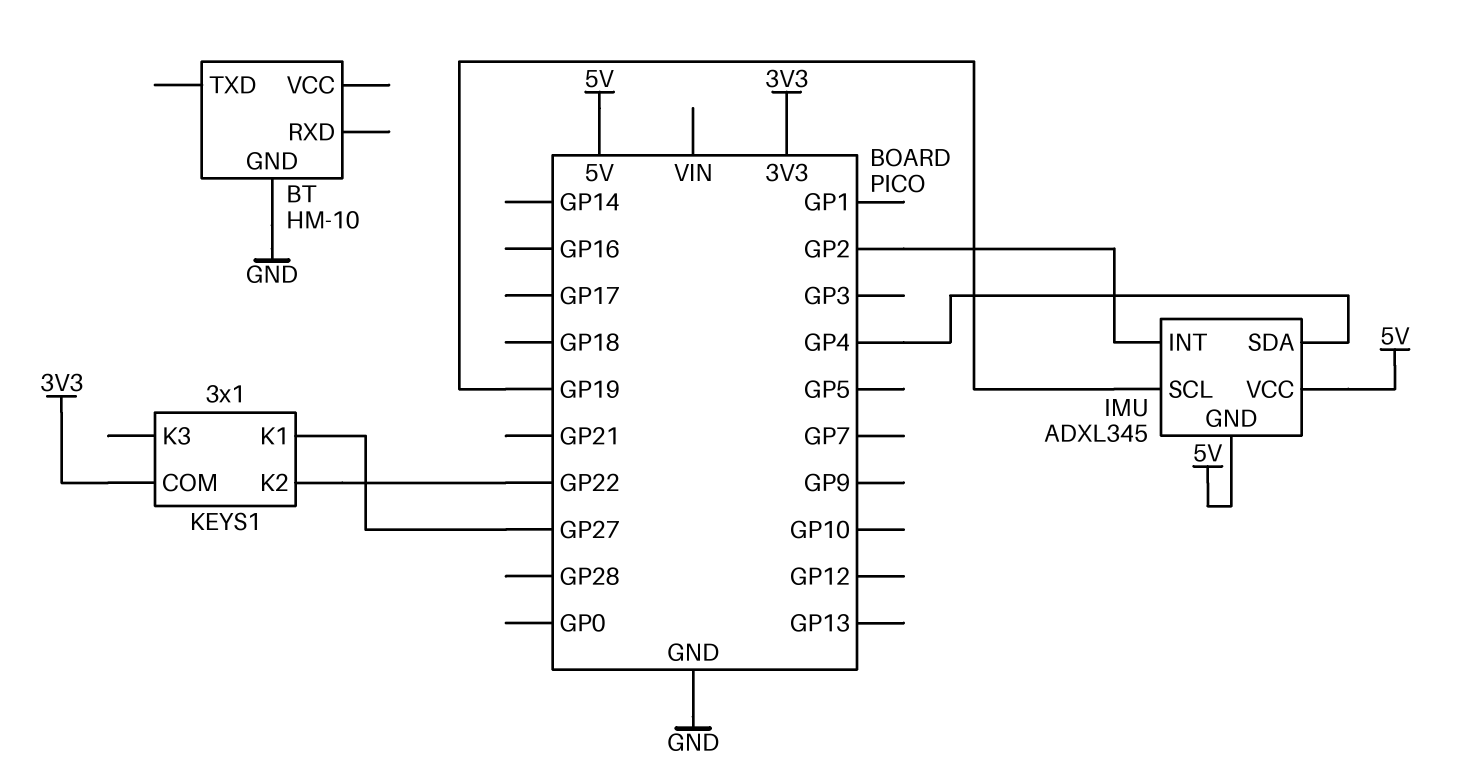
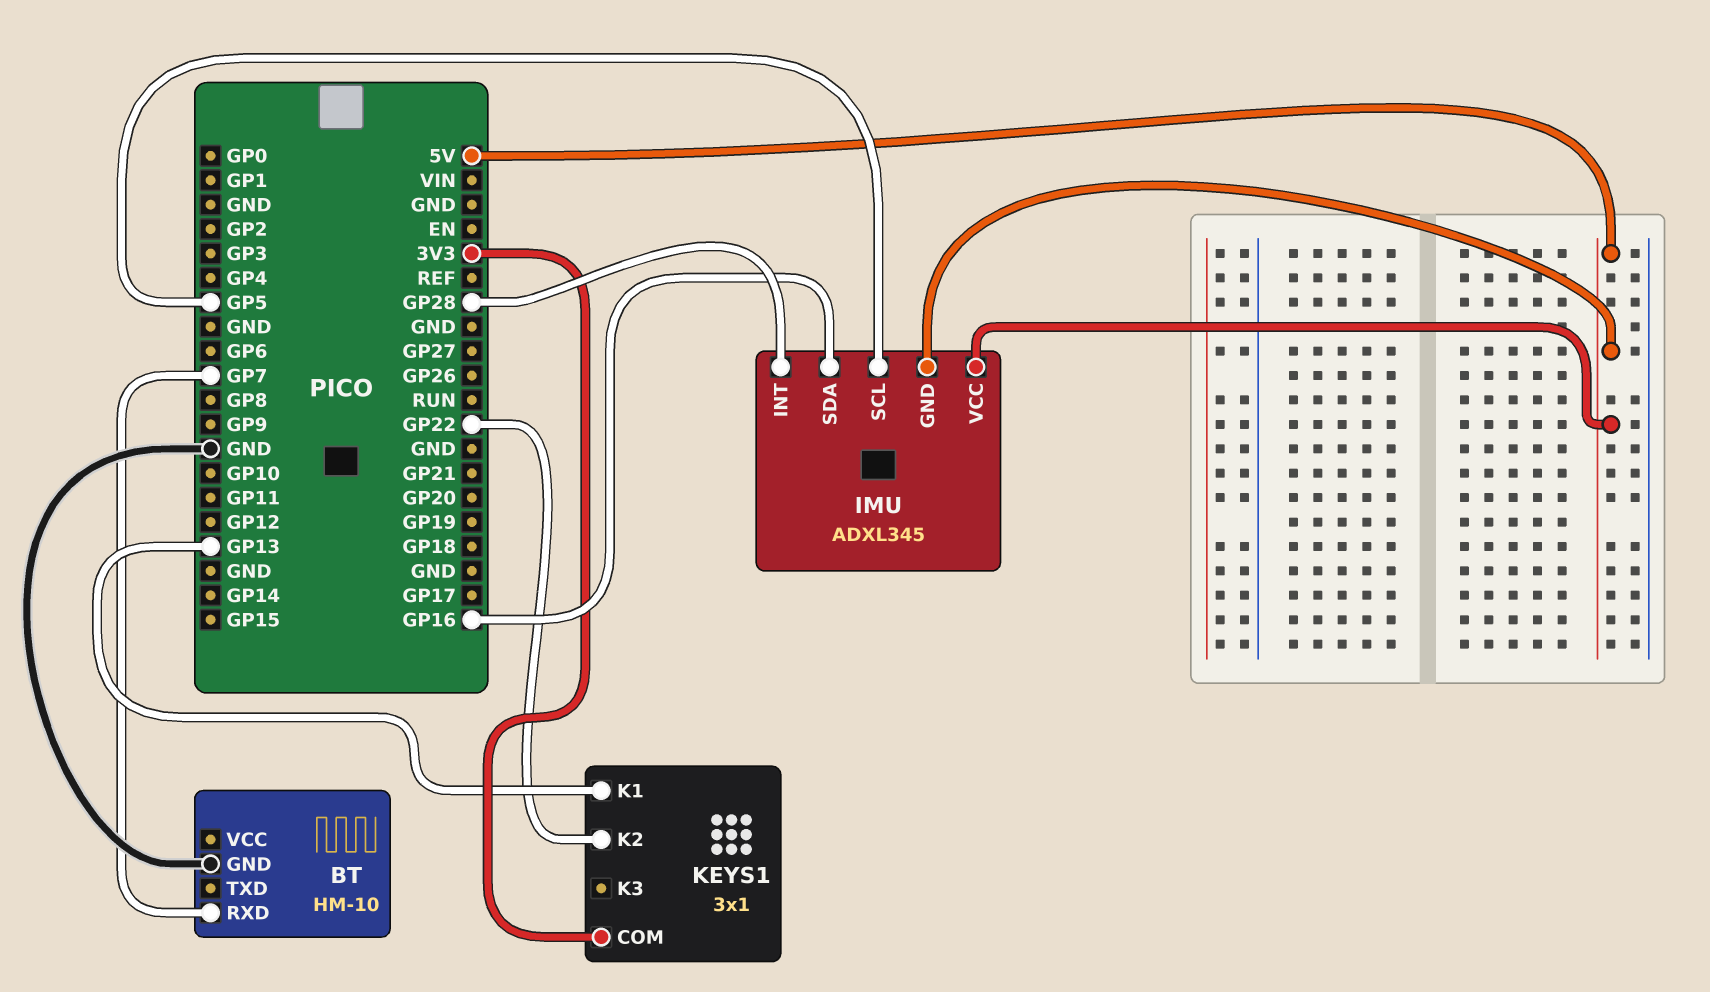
BT pin RXD: none -> GP7
IMU pin INT: GP2 -> GP28
IMU pin SCL: GP19 -> GP5
IMU pin SDA: GP4 -> GP16
KEYS1 pin K1: GP27 -> GP13

